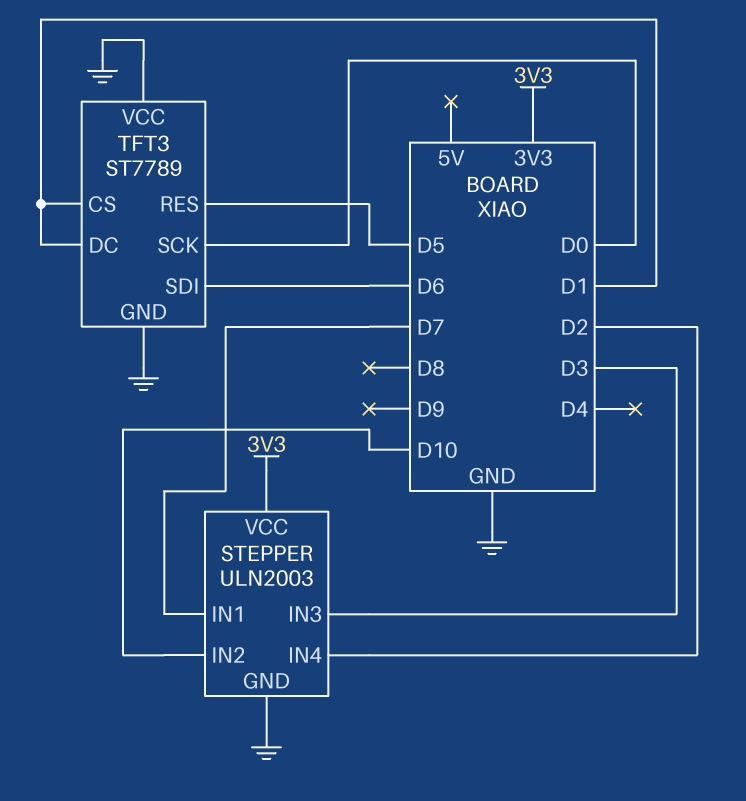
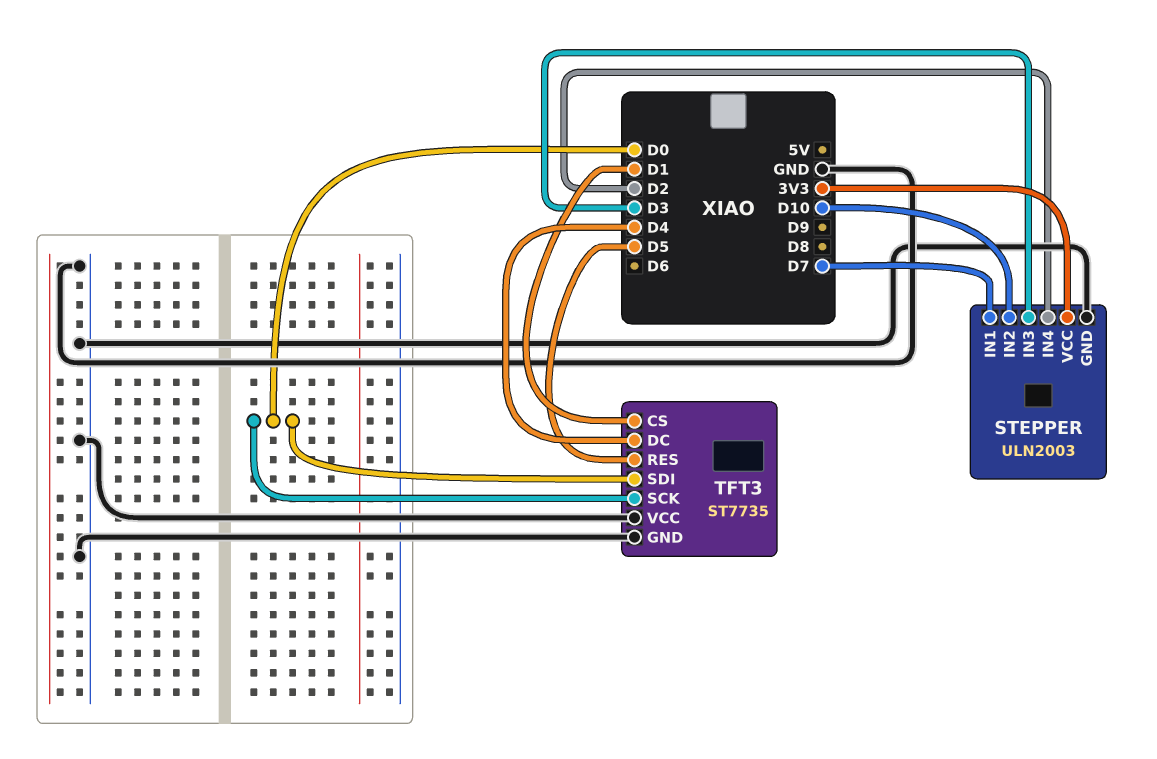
TFT3: ST7789 -> ST7735
TFT3 pin DC: D1 -> D4
TFT3 pin SDI: D6 -> D0

